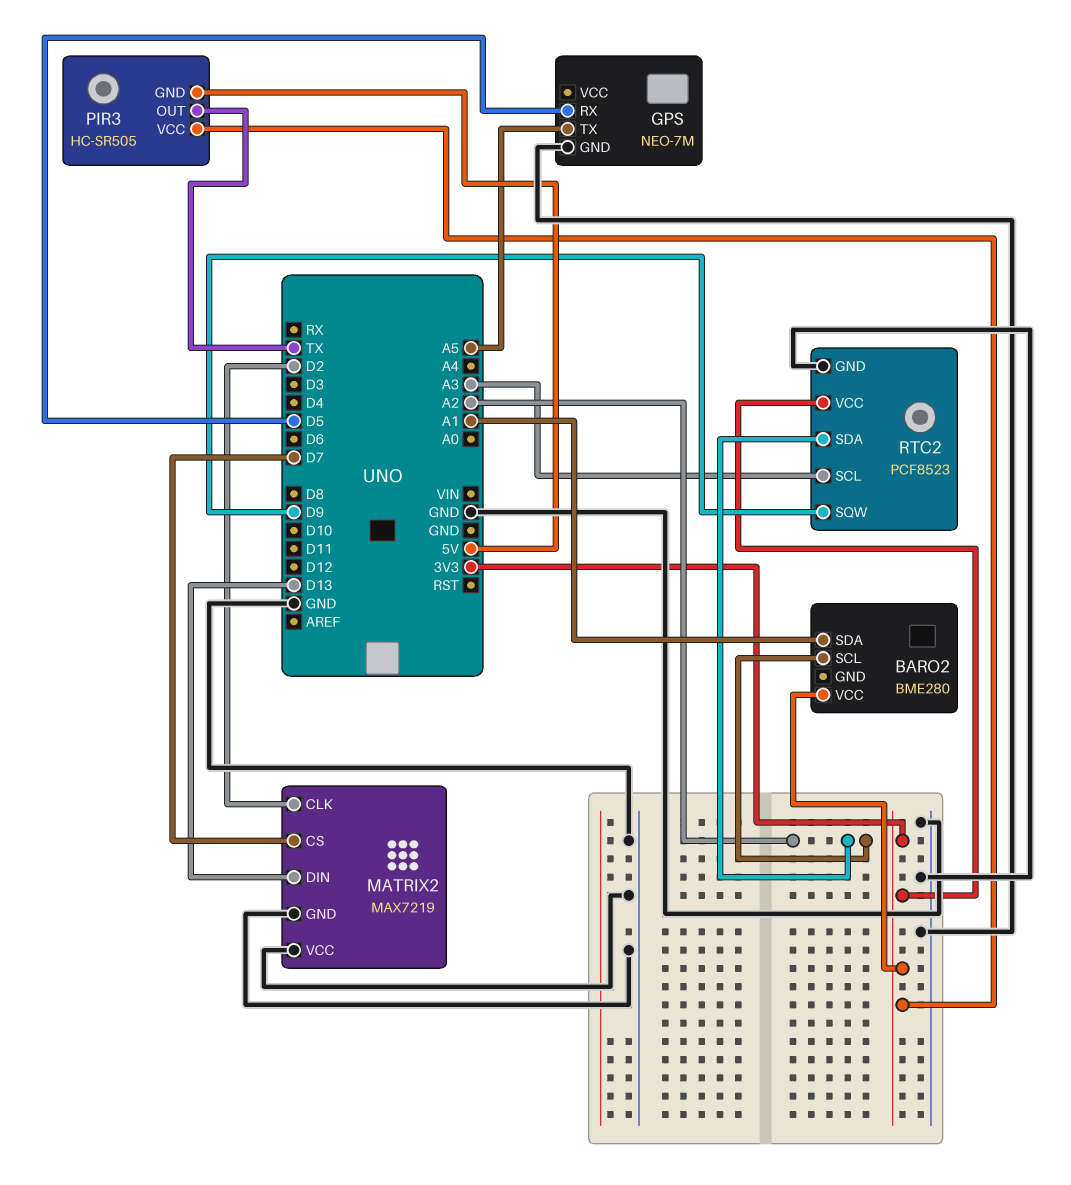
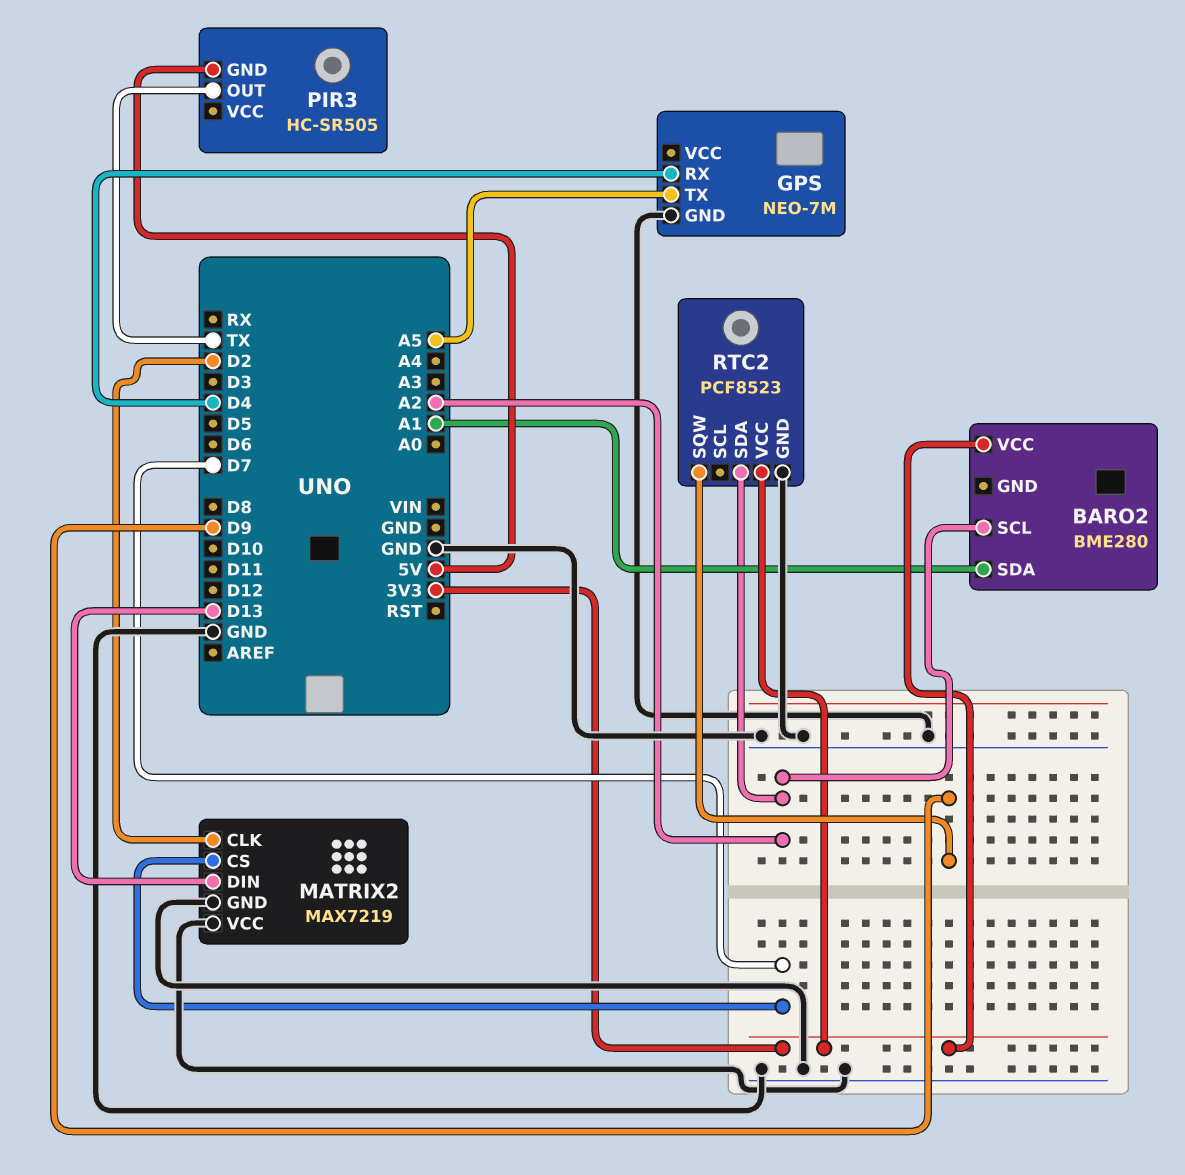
GPS pin RX: D5 -> D4
PIR3 pin VCC: 3V3 -> none
RTC2 pin SCL: A3 -> none

